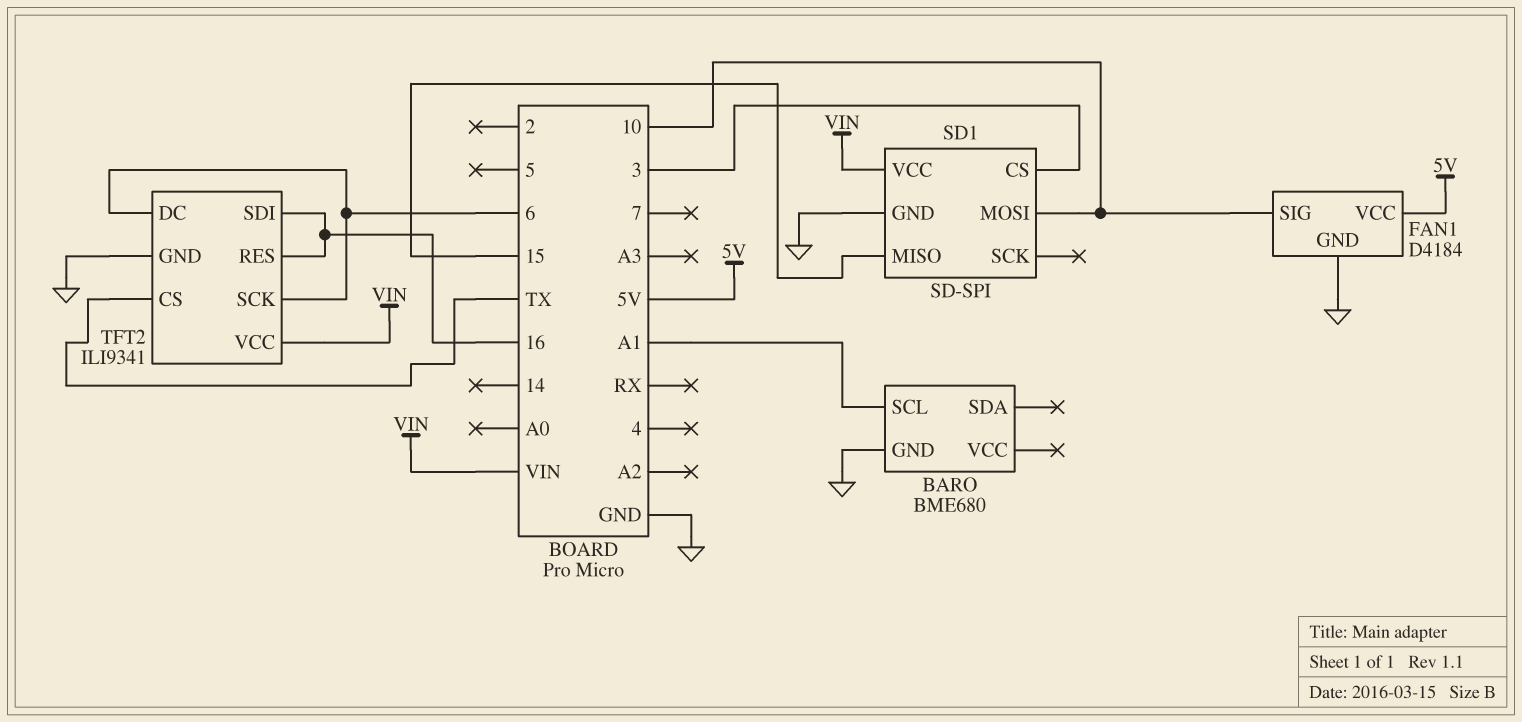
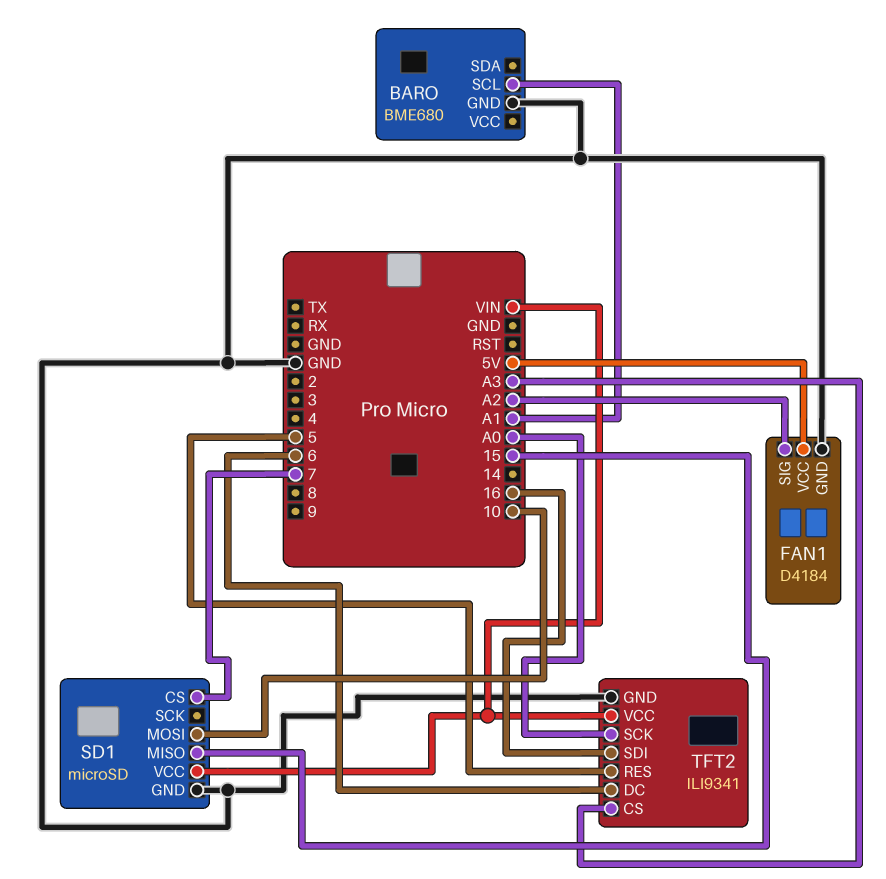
FAN1 pin SIG: 10 -> A2
SD1: SD-SPI -> microSD
SD1 pin CS: 3 -> 7
TFT2 pin CS: TX -> A3
TFT2 pin RES: 16 -> 5
TFT2 pin SCK: 6 -> A0

